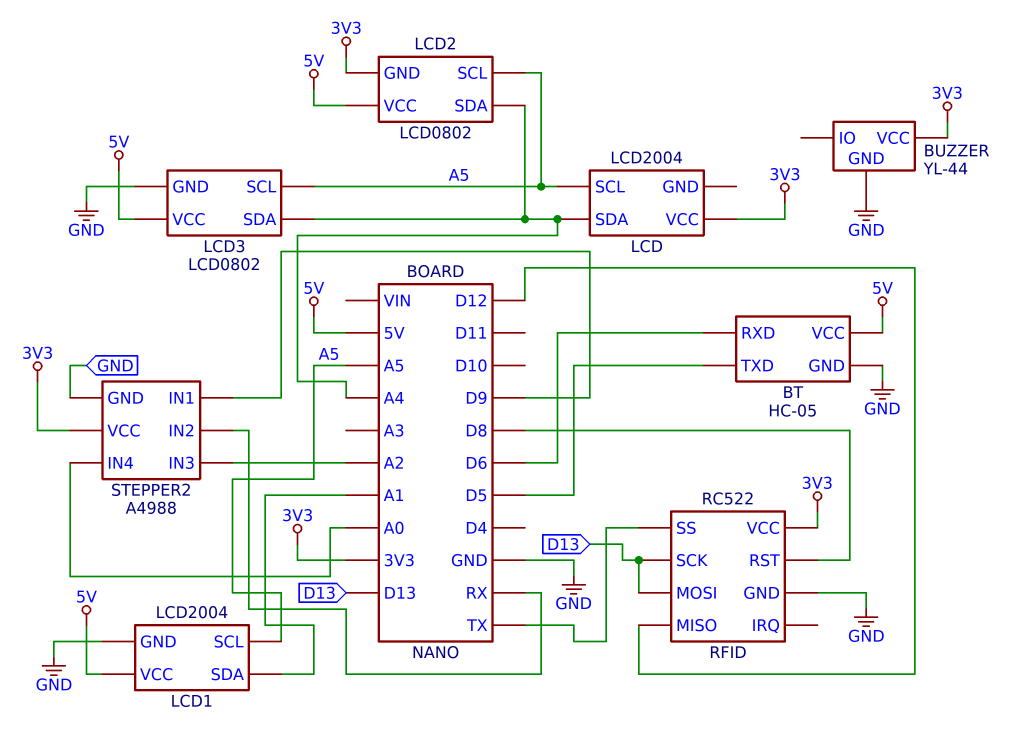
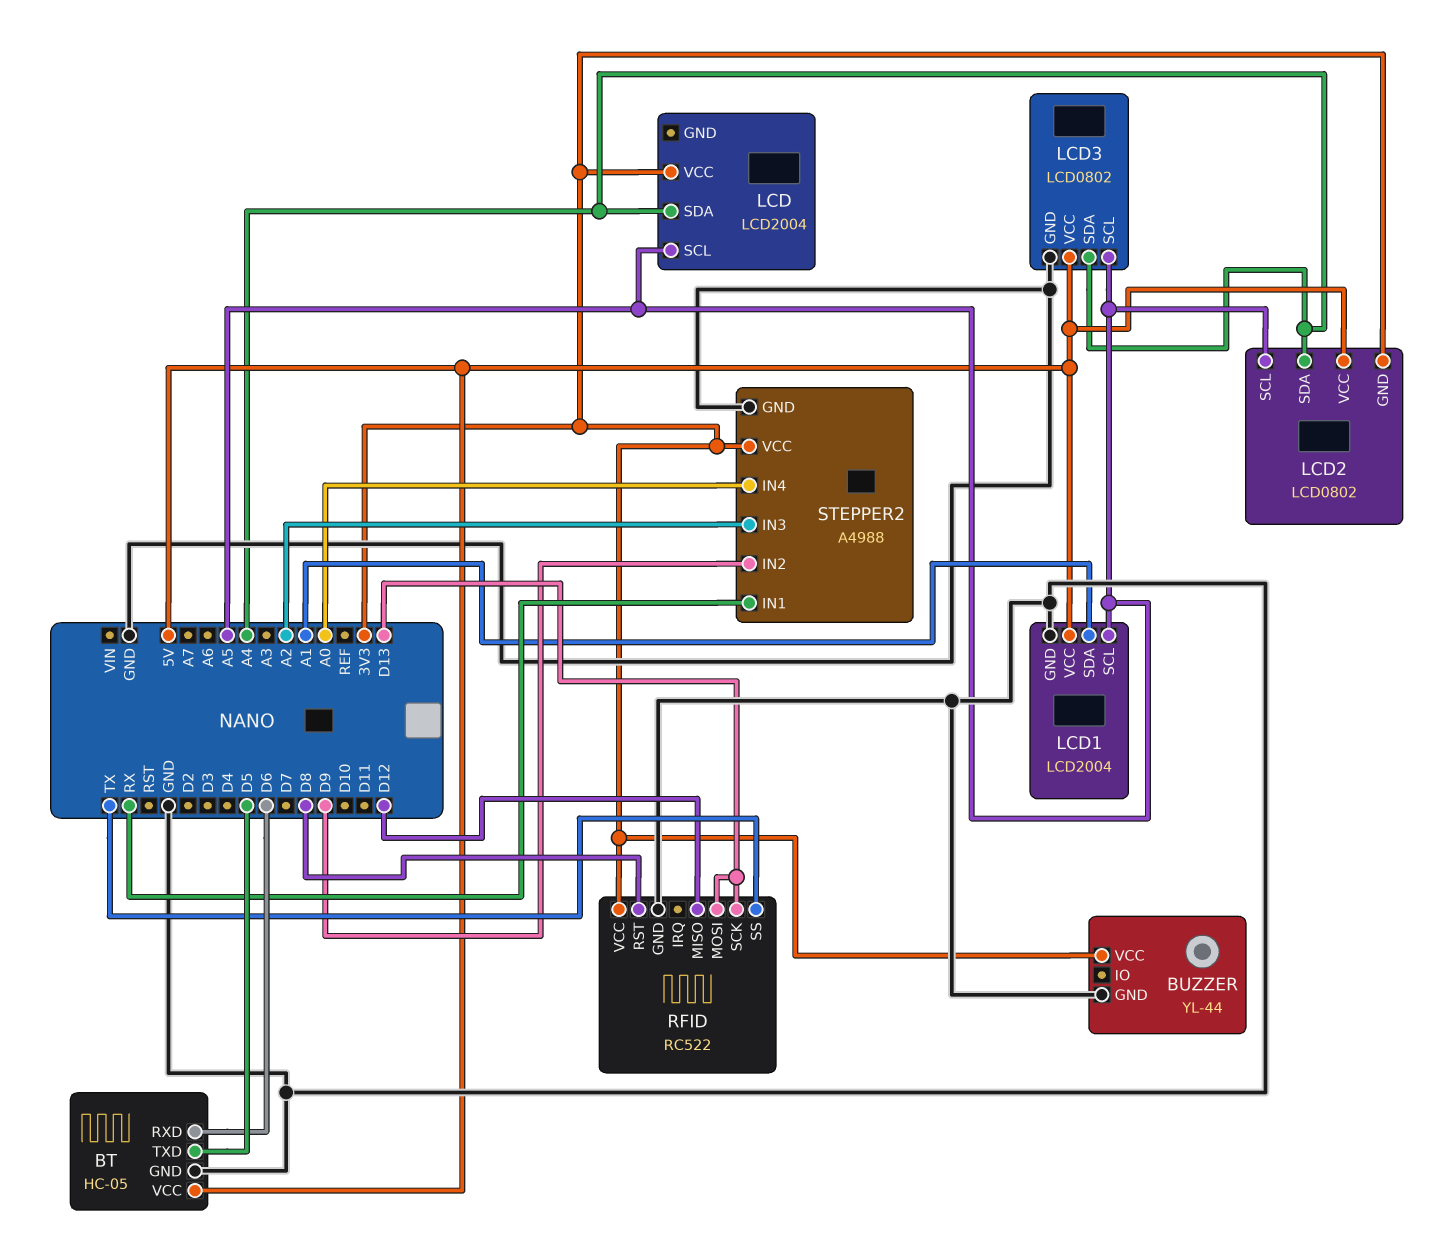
STEPPER2 pin IN1: D9 -> RX
STEPPER2 pin IN2: RX -> D9

